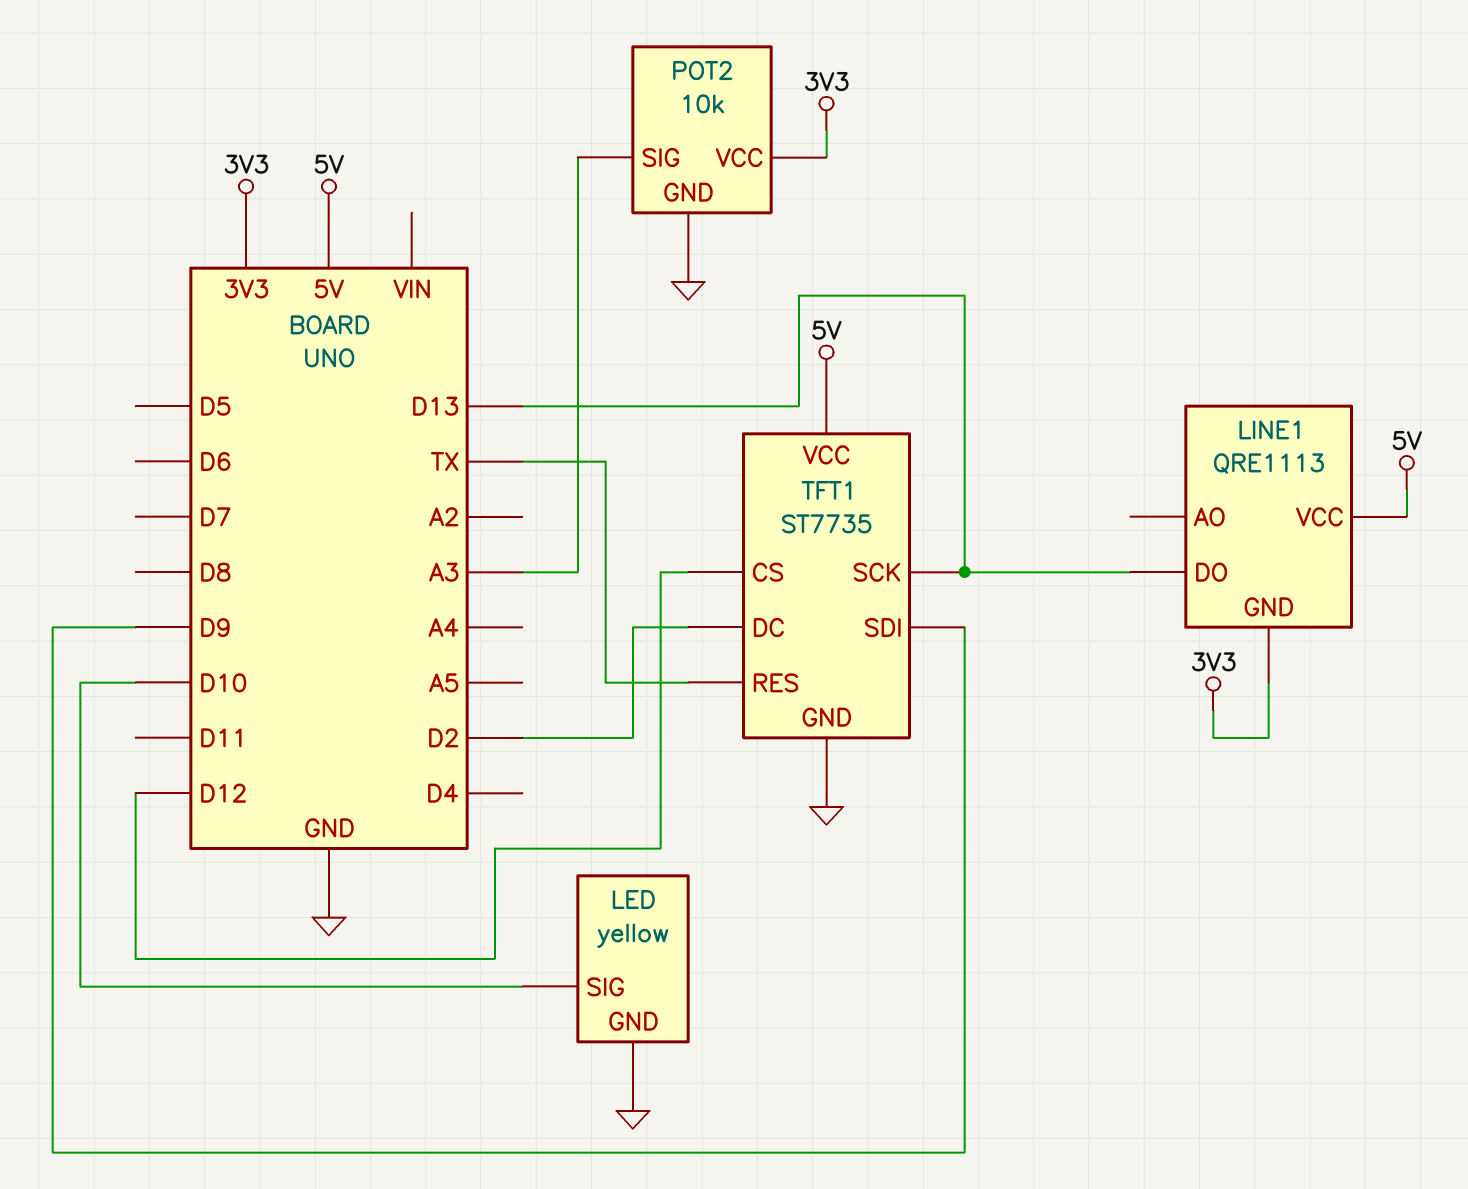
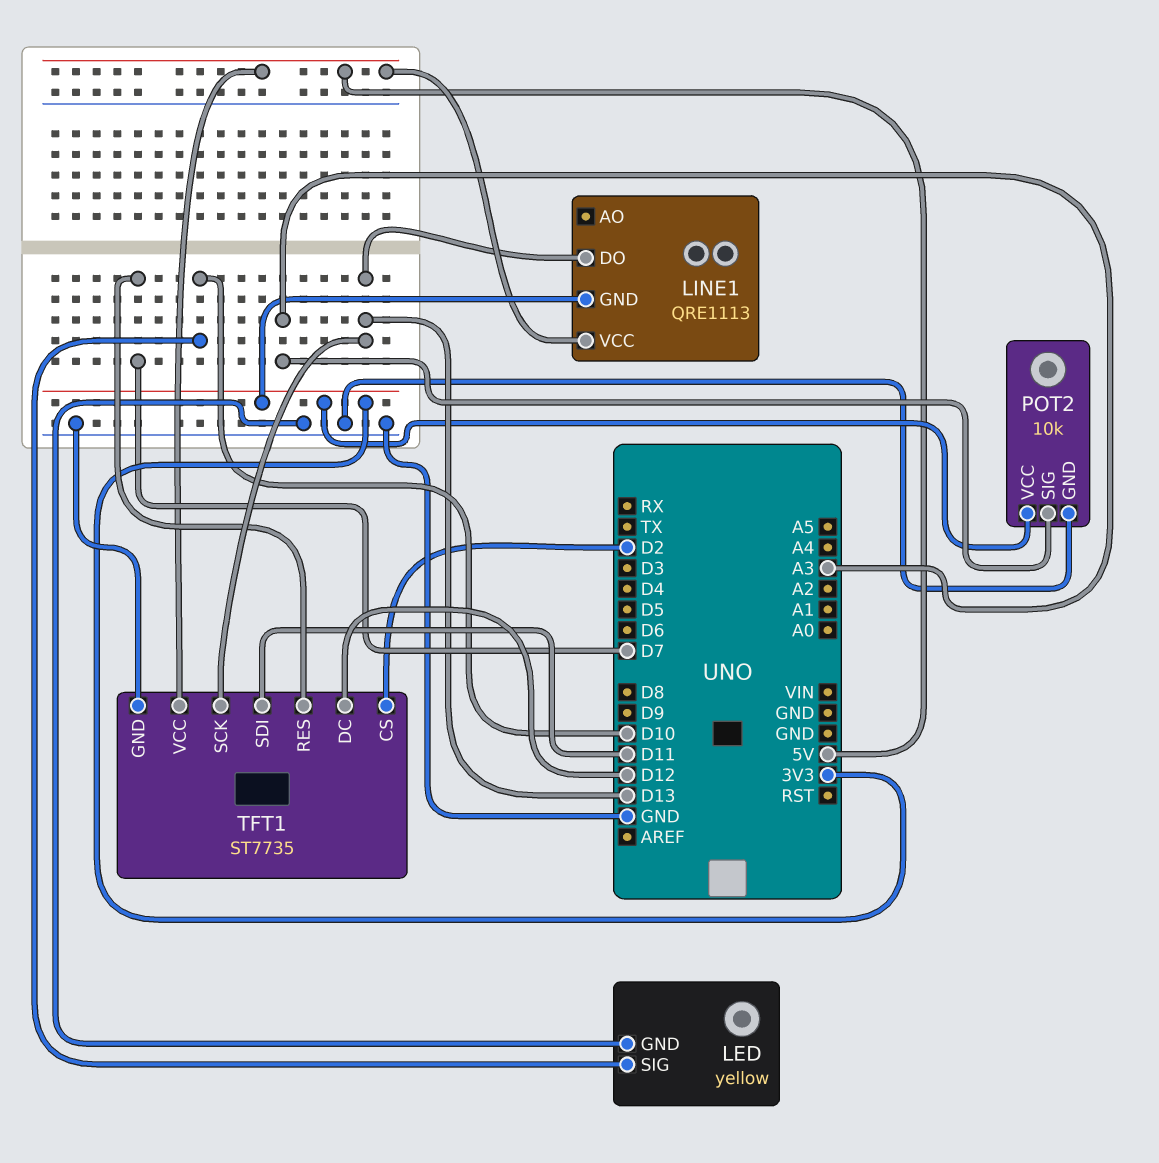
TFT1 pin CS: D12 -> D2
TFT1 pin DC: D2 -> D12
TFT1 pin RES: TX -> D7
TFT1 pin SDI: D9 -> D11

